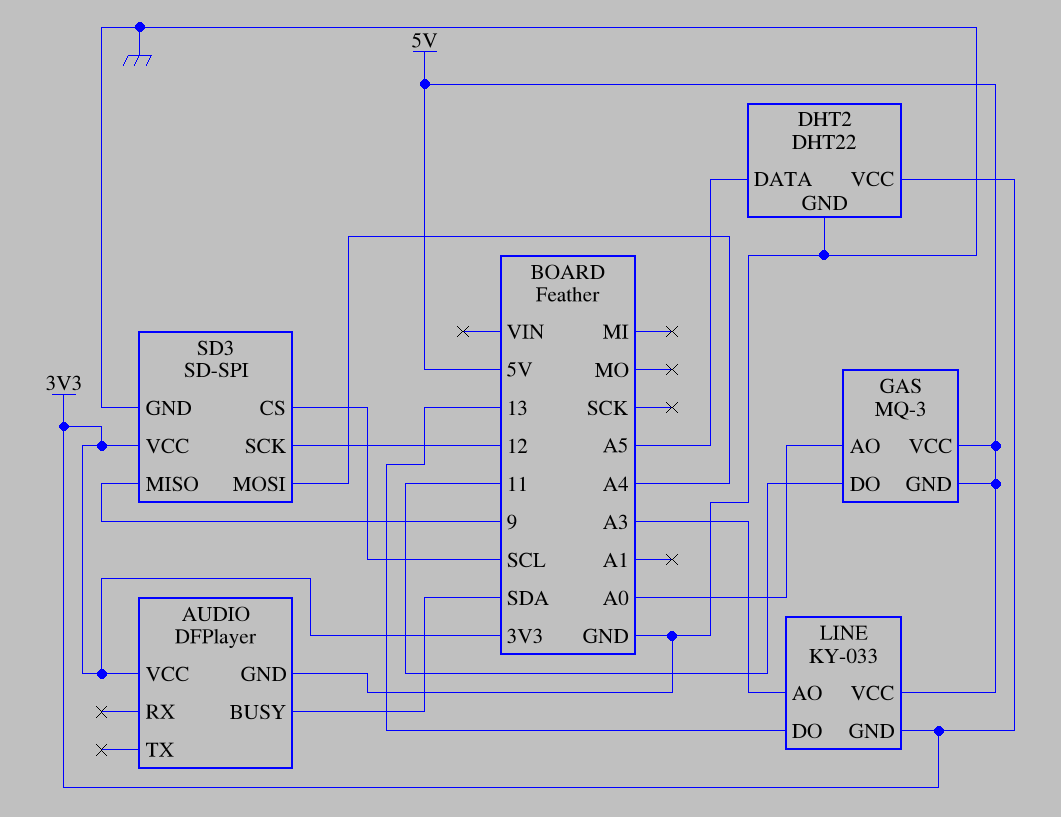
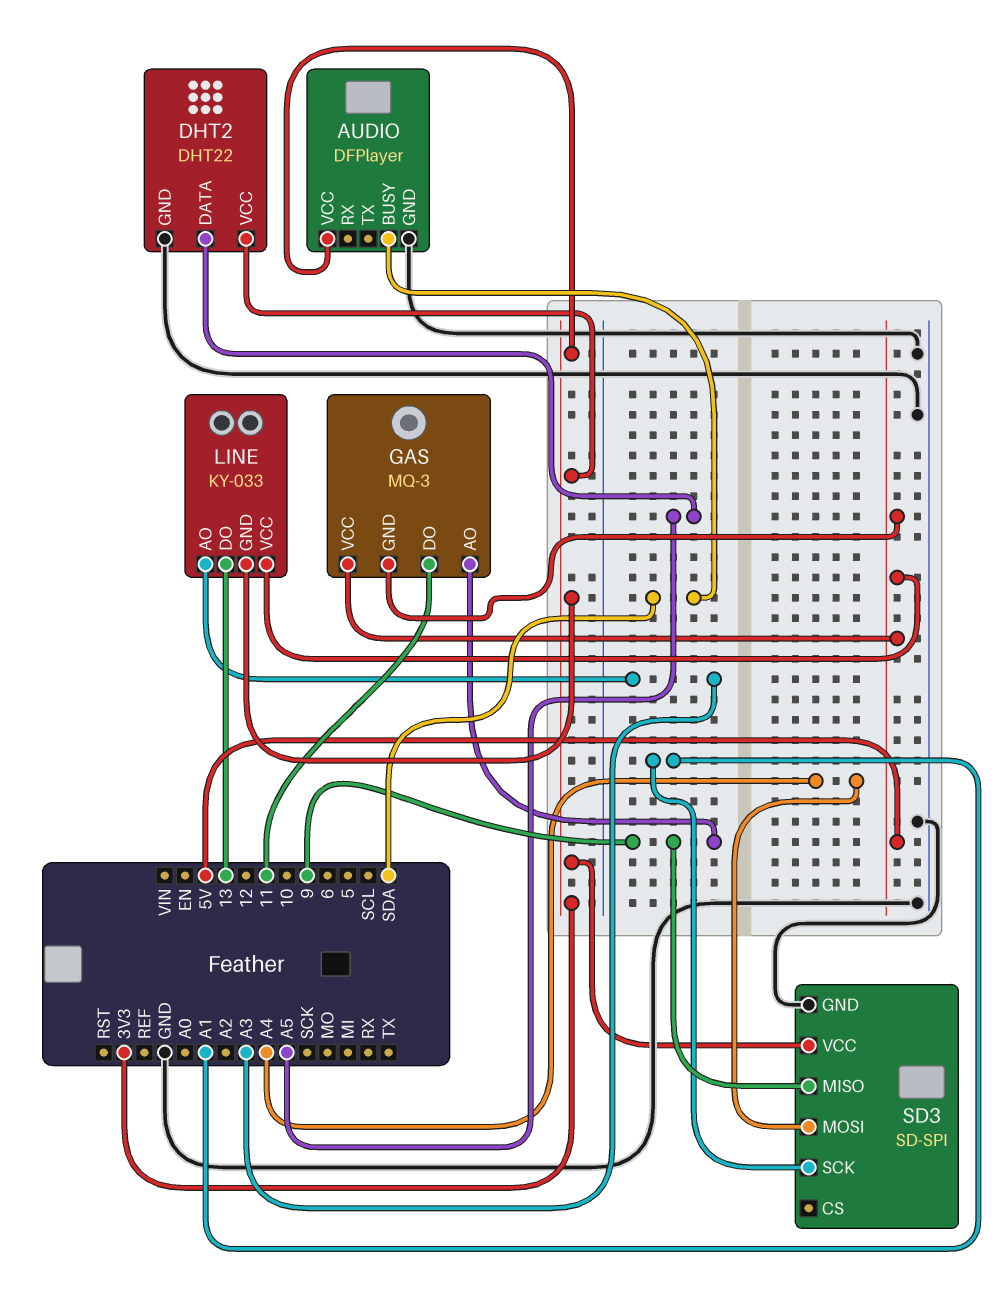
GAS pin AO: A0 -> 9
SD3 pin CS: SCL -> none
SD3 pin SCK: 12 -> A1

